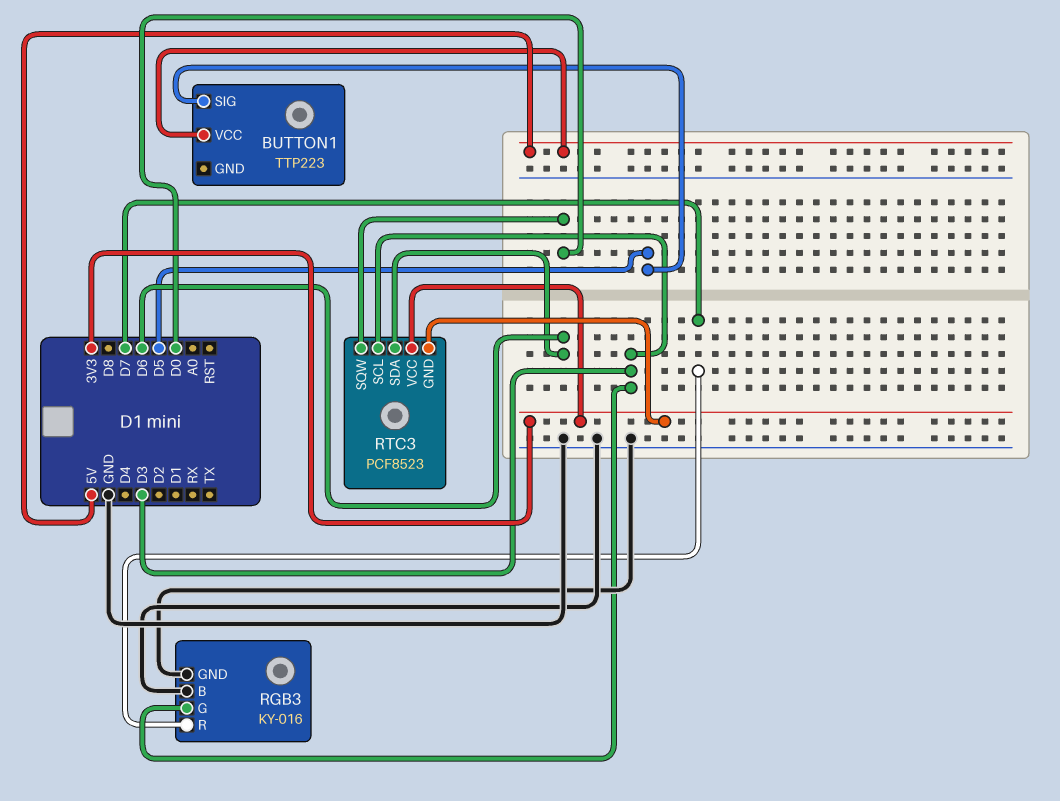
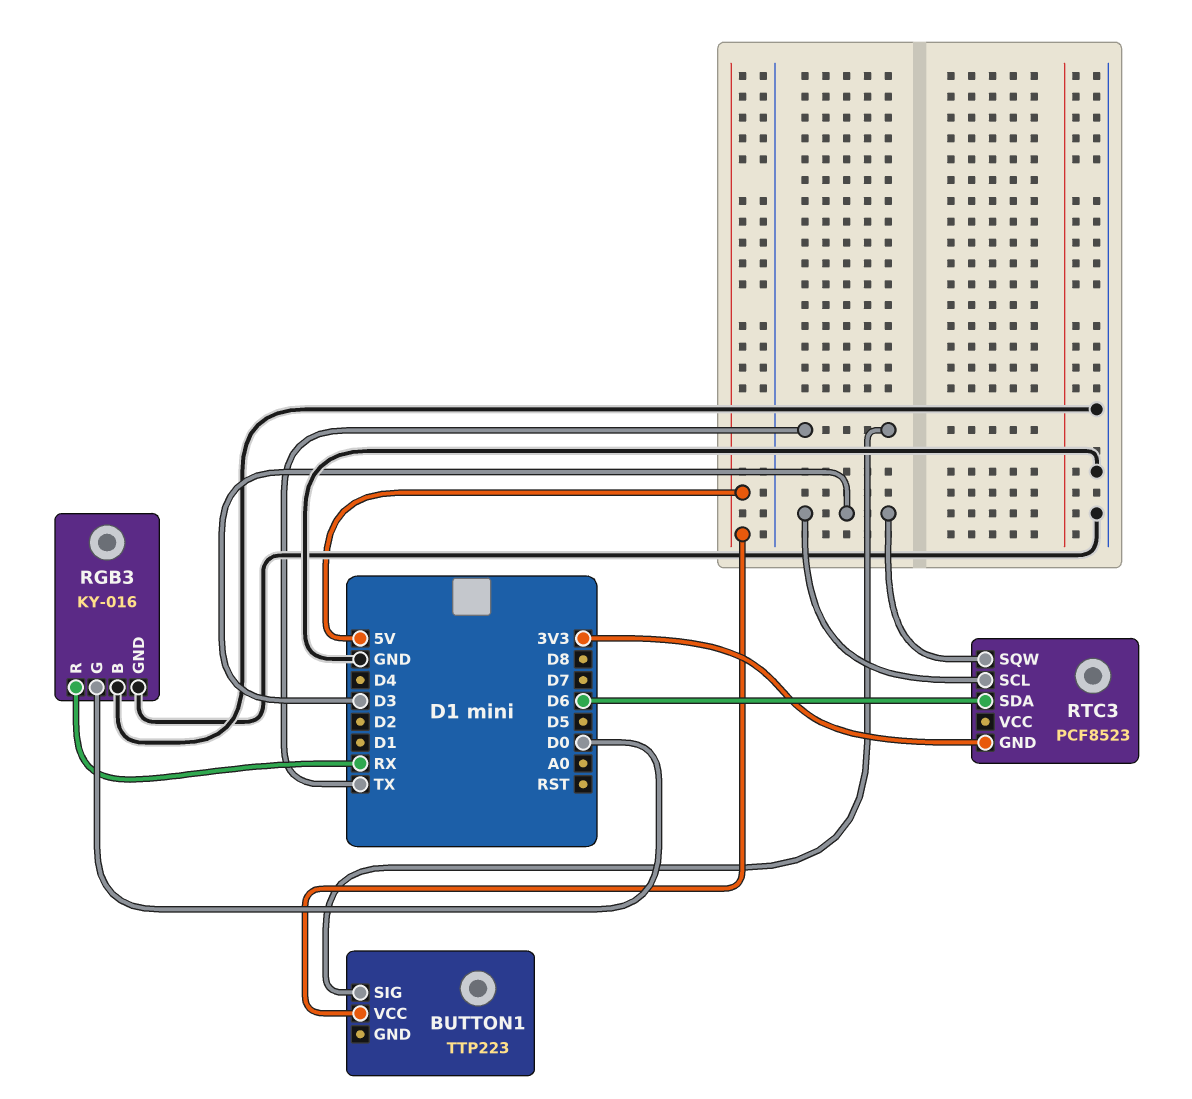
BUTTON1 pin SIG: D5 -> TX
RGB3 pin G: D3 -> D0
RGB3 pin R: D7 -> RX
RTC3 pin SQW: D0 -> D3
RTC3 pin VCC: 3V3 -> none

